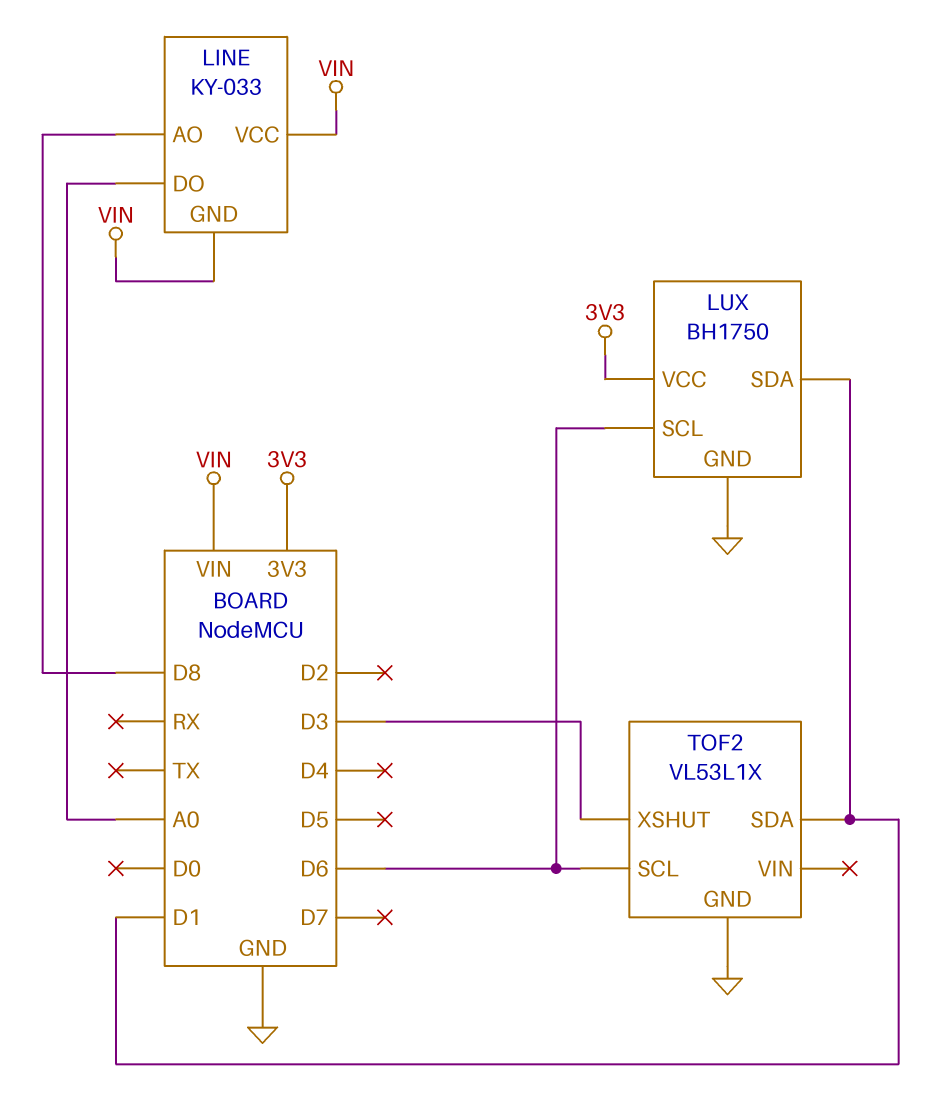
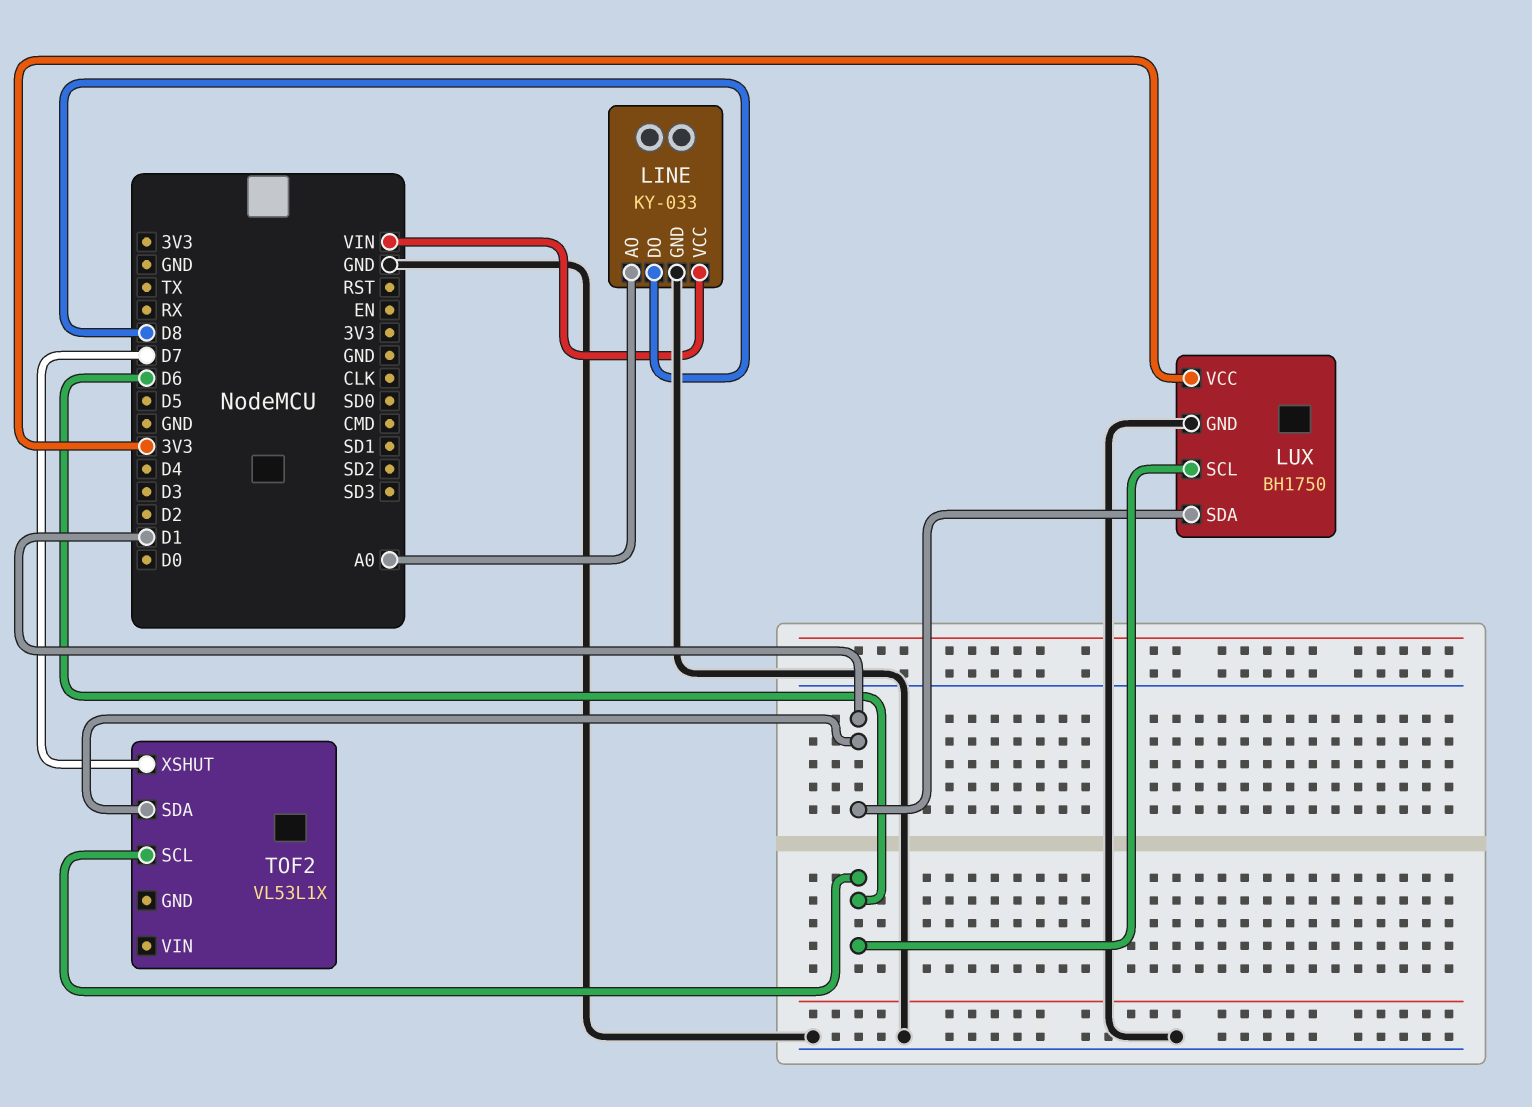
LINE pin AO: D8 -> A0
LINE pin DO: A0 -> D8
LINE pin GND: VIN -> GND
TOF2 pin GND: GND -> none
TOF2 pin XSHUT: D3 -> D7

